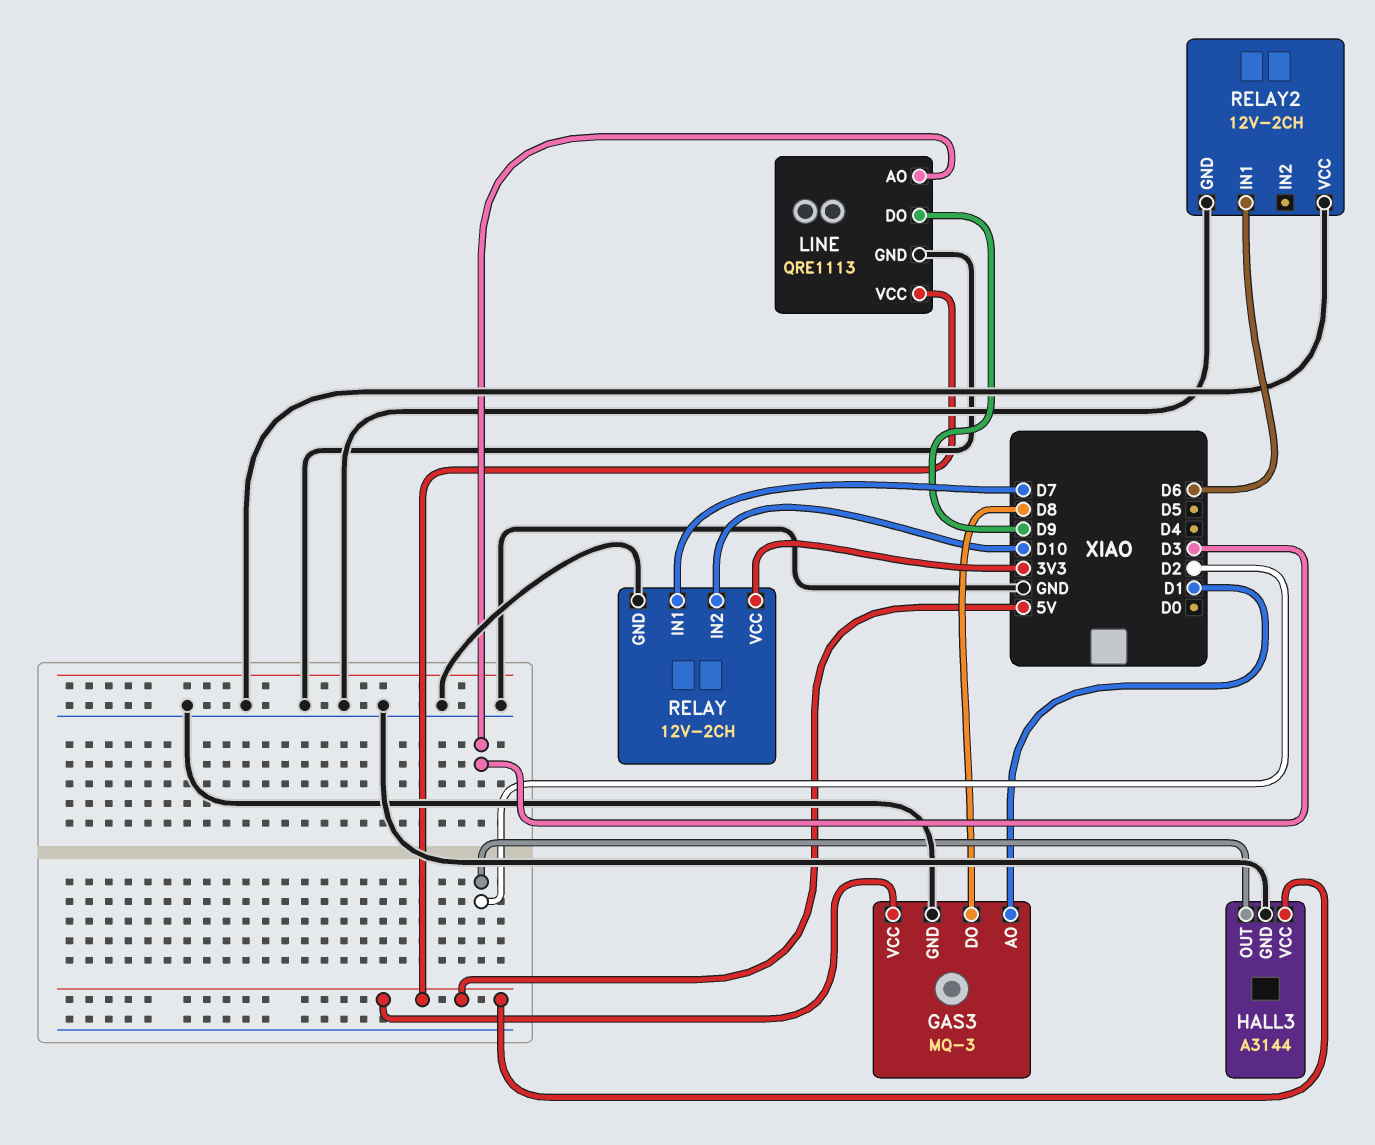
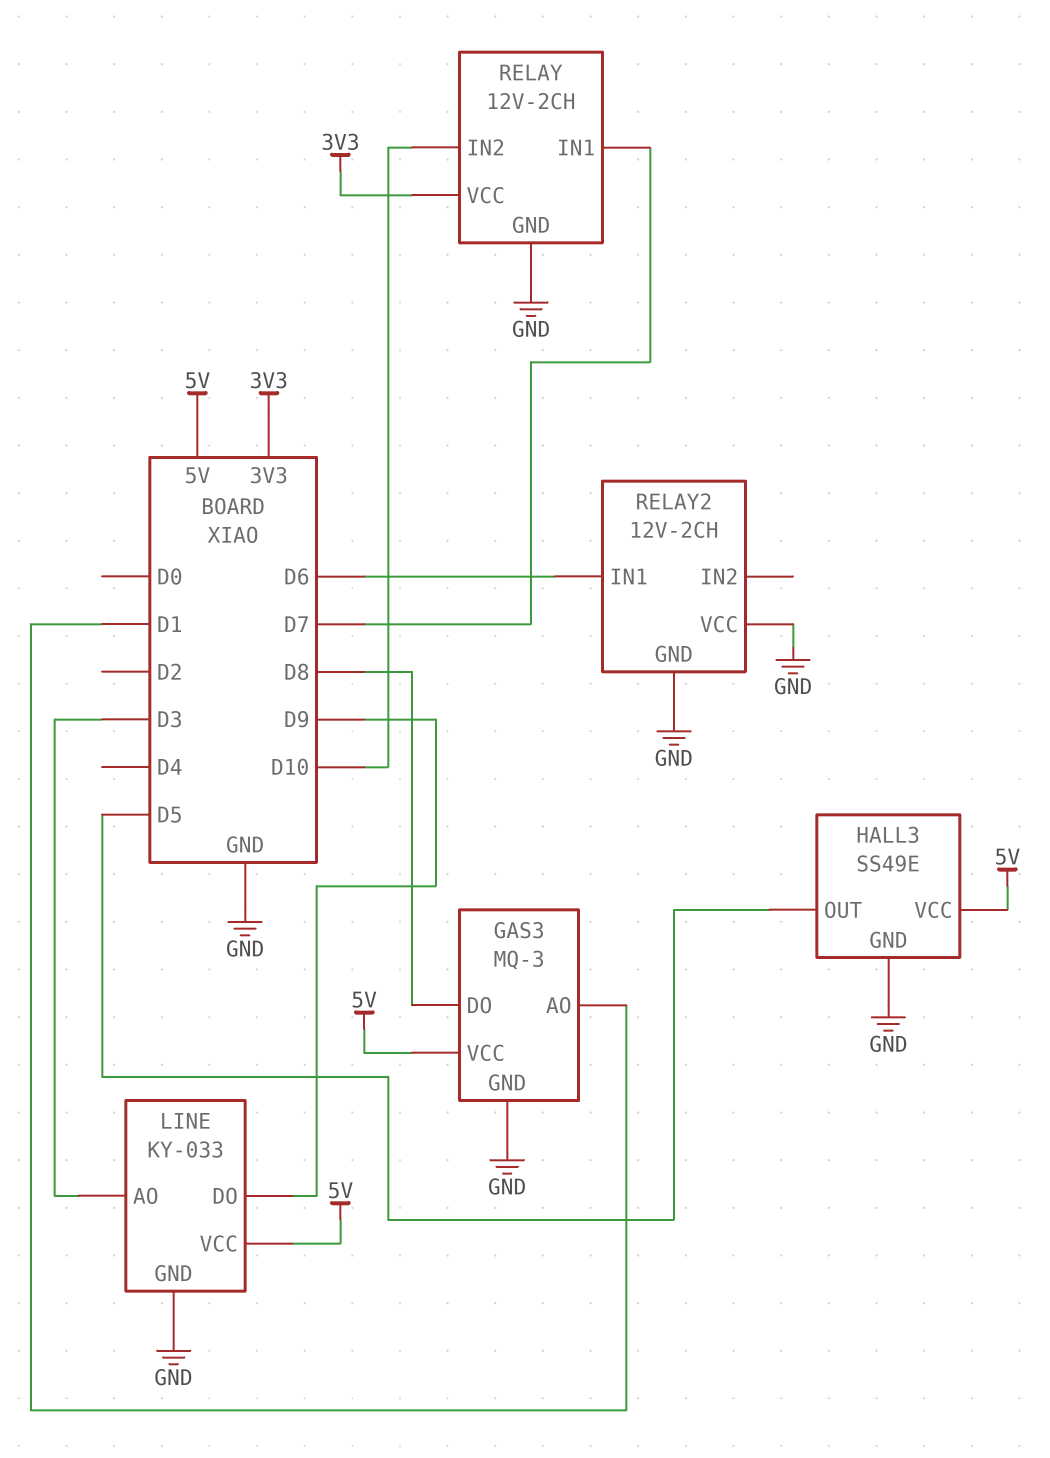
HALL3: A3144 -> SS49E
HALL3 pin OUT: D2 -> D5
LINE: QRE1113 -> KY-033

